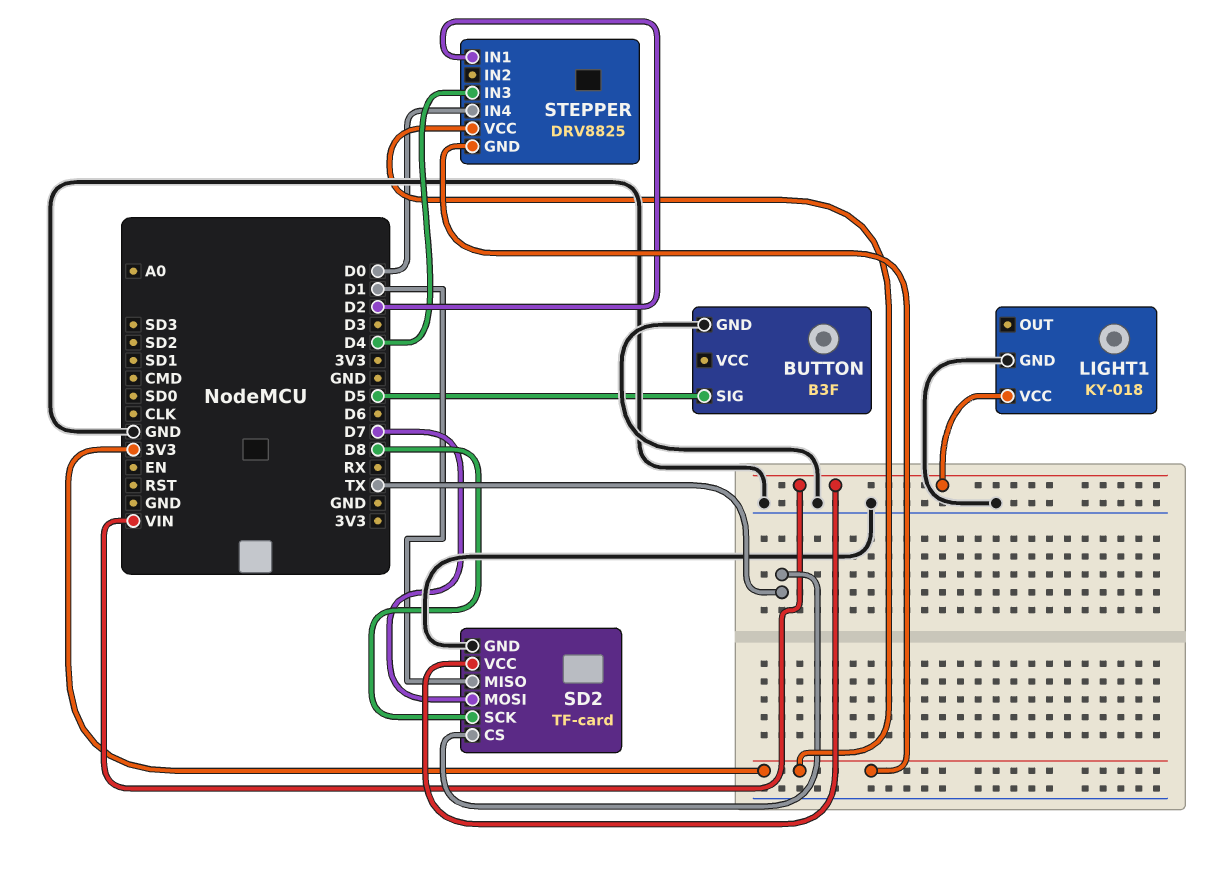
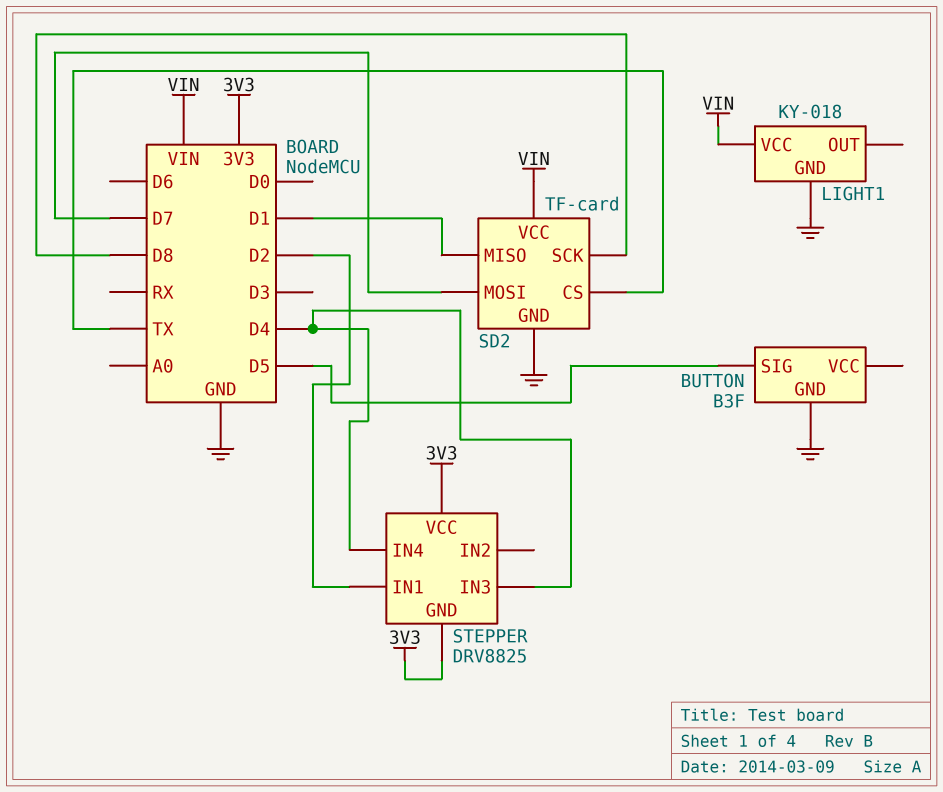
STEPPER pin IN4: D0 -> D4

